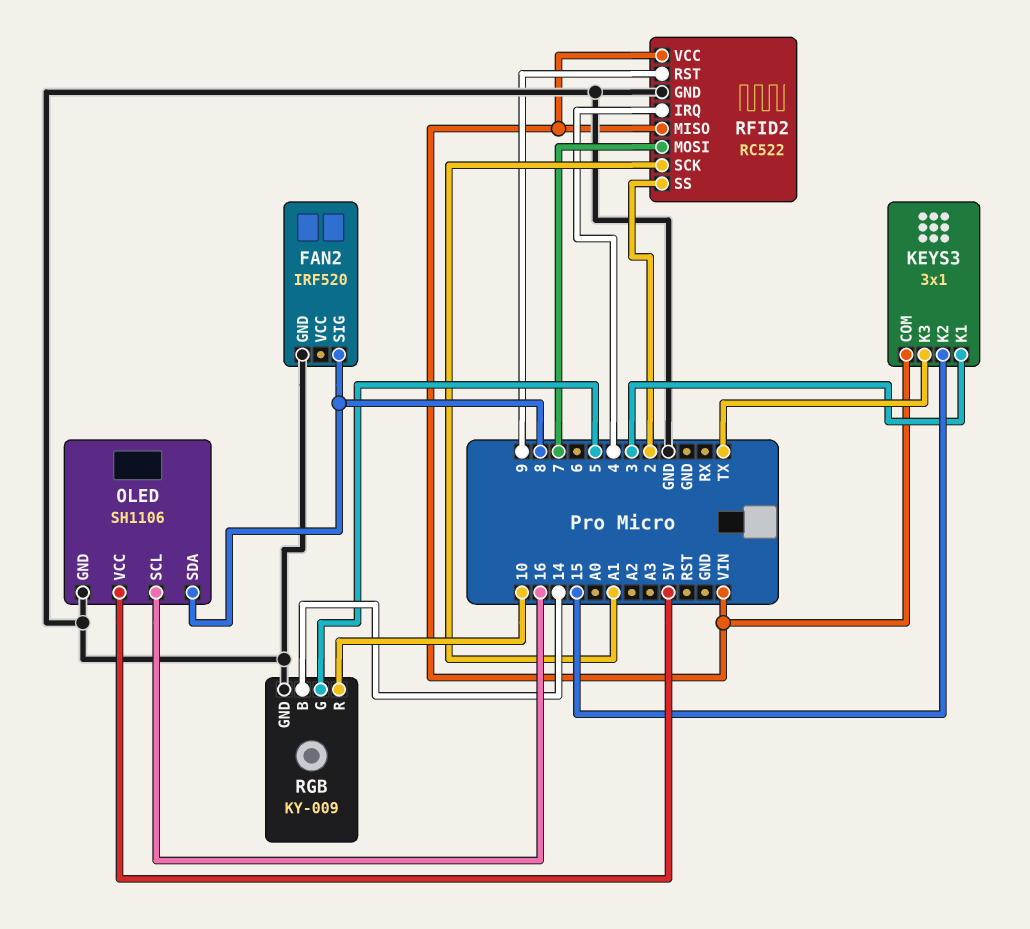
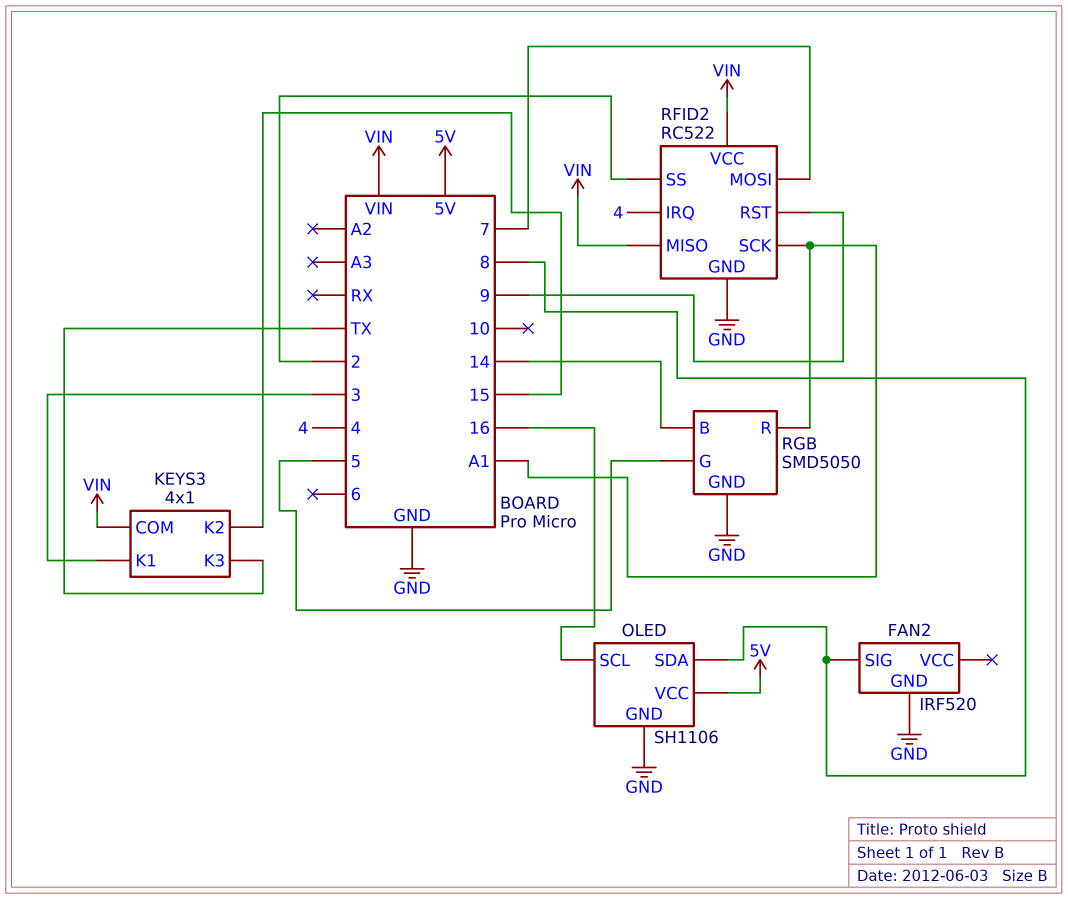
KEYS3: 3x1 -> 4x1
RGB: KY-009 -> SMD5050
RGB pin R: 10 -> A1

